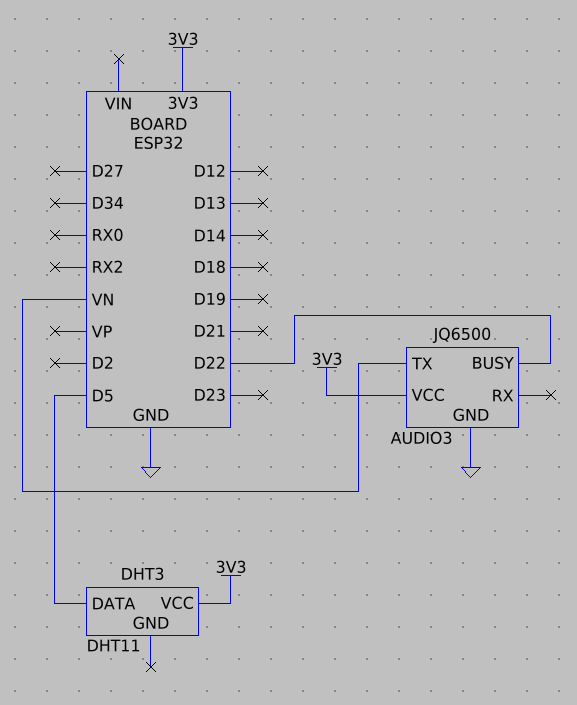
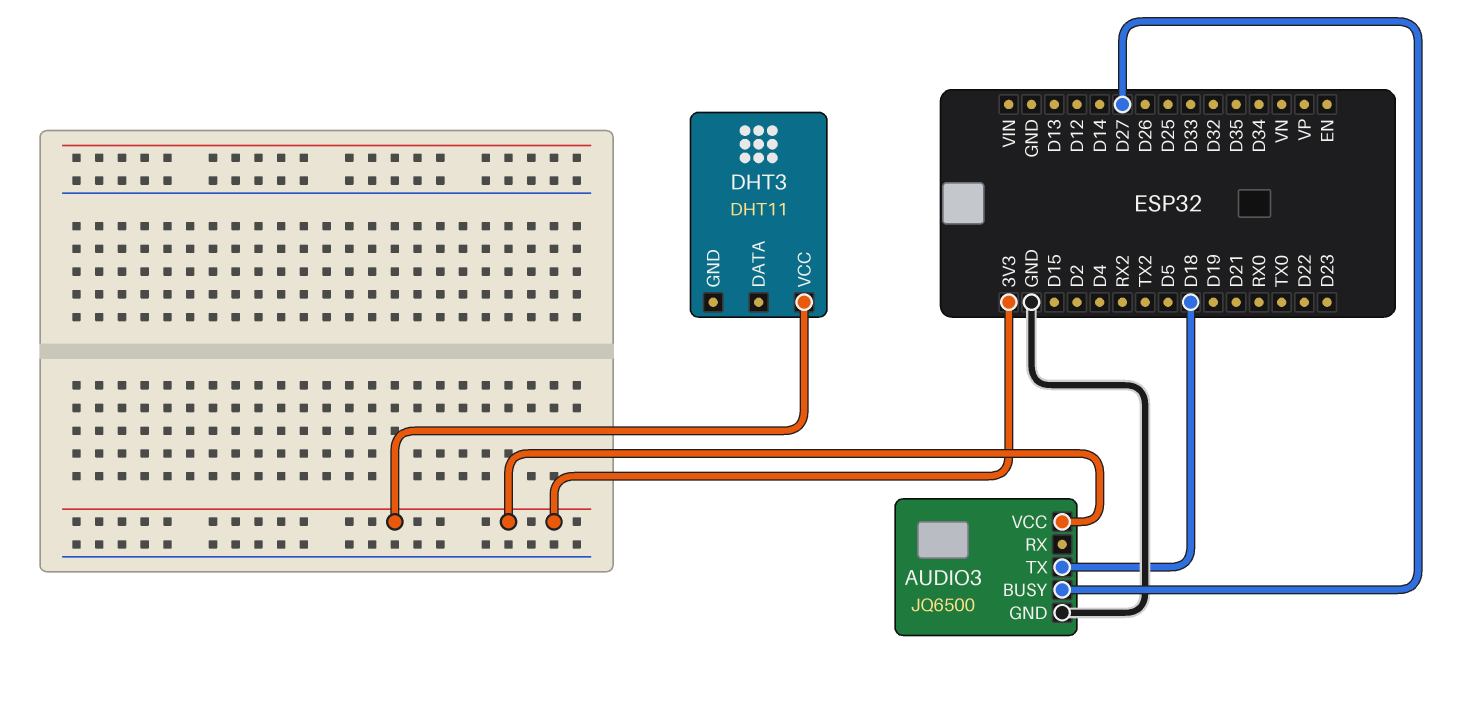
AUDIO3 pin BUSY: D22 -> D27
AUDIO3 pin TX: VN -> D18
DHT3 pin DATA: D5 -> none

